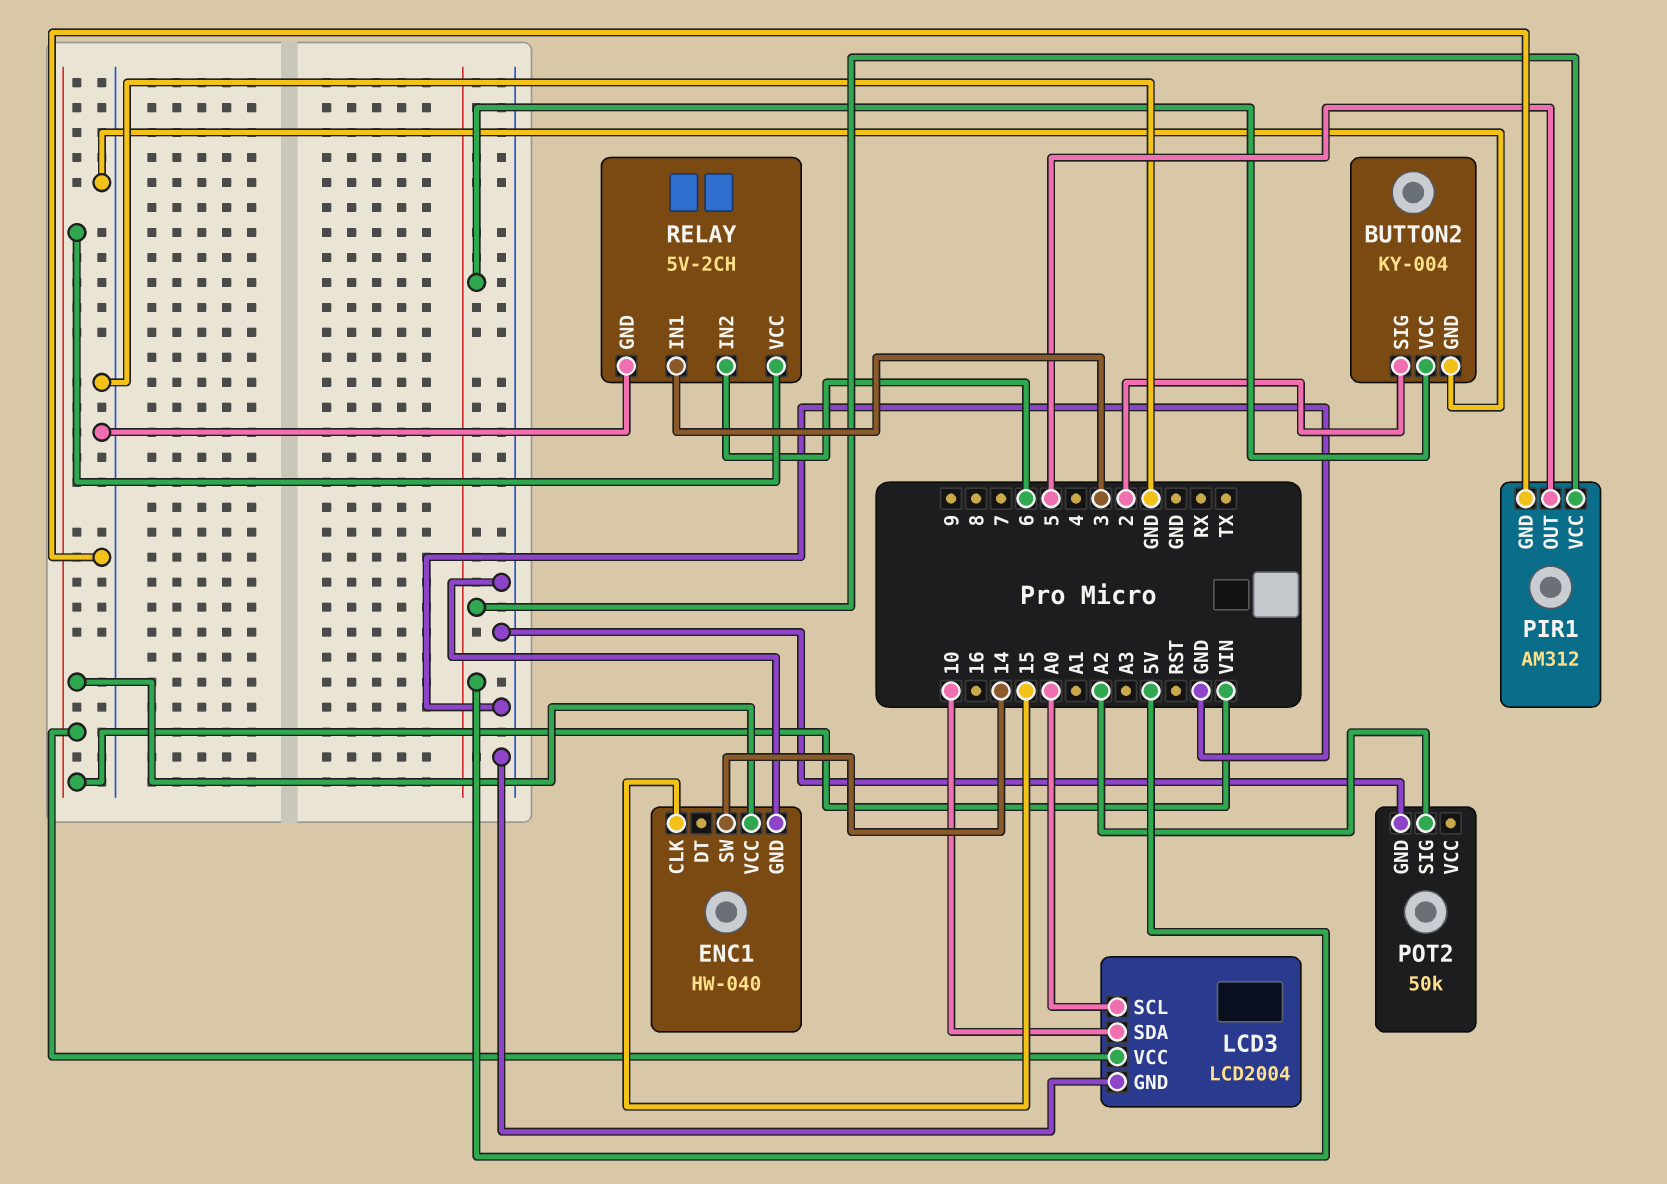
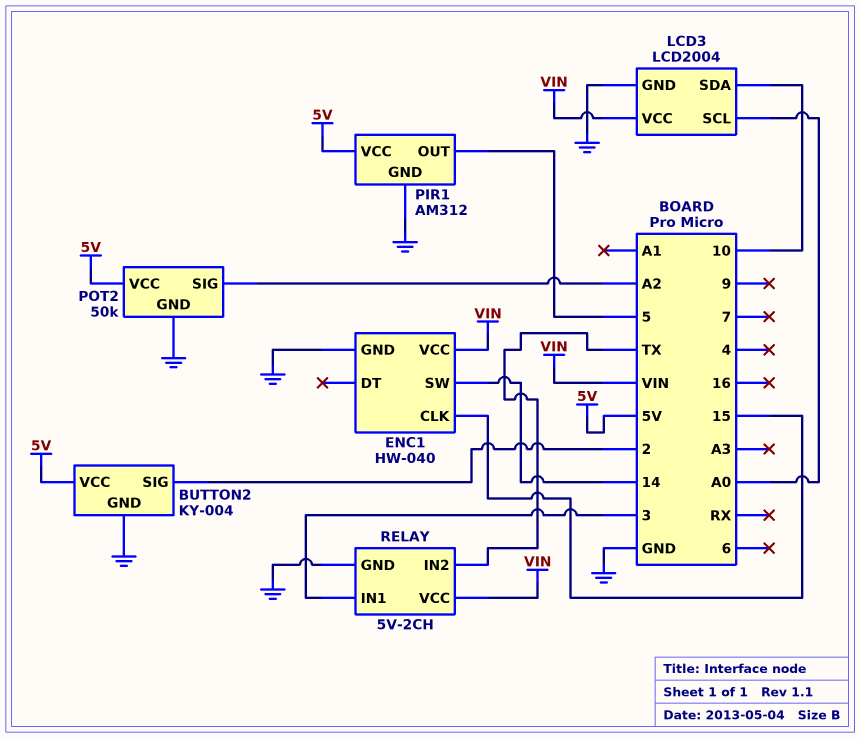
POT2 pin VCC: none -> 5V
RELAY pin IN2: 6 -> TX

